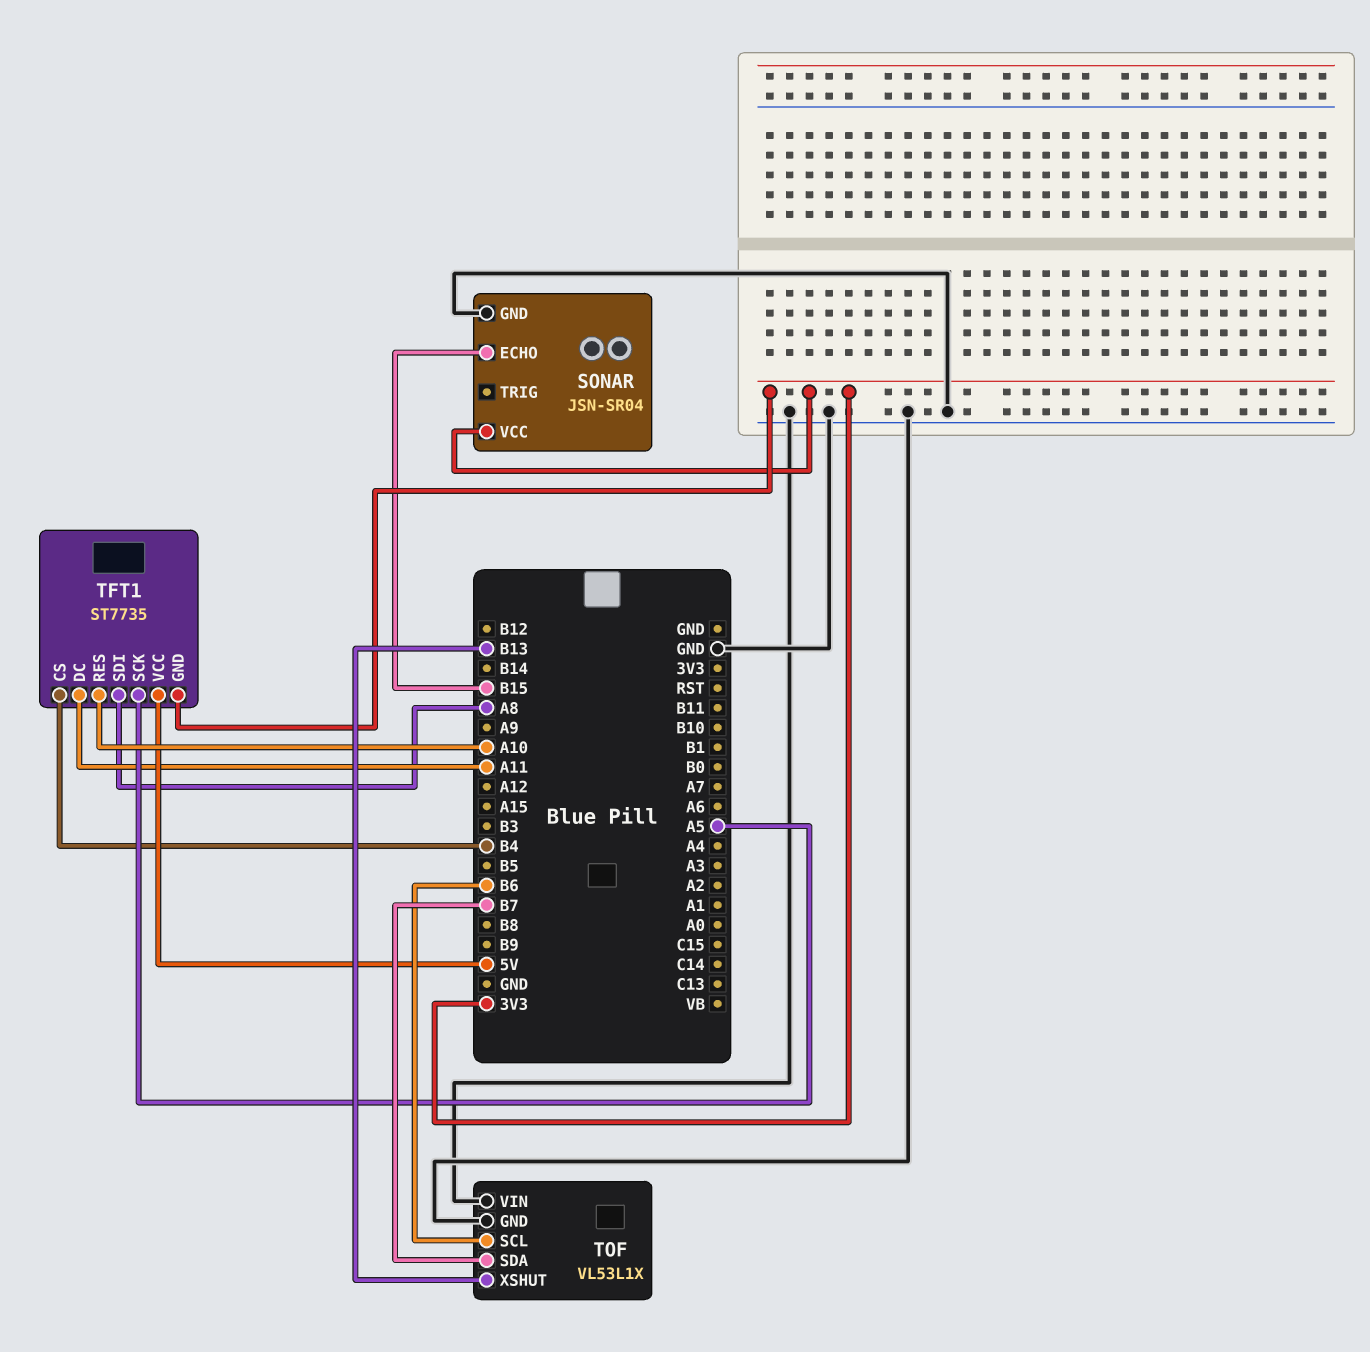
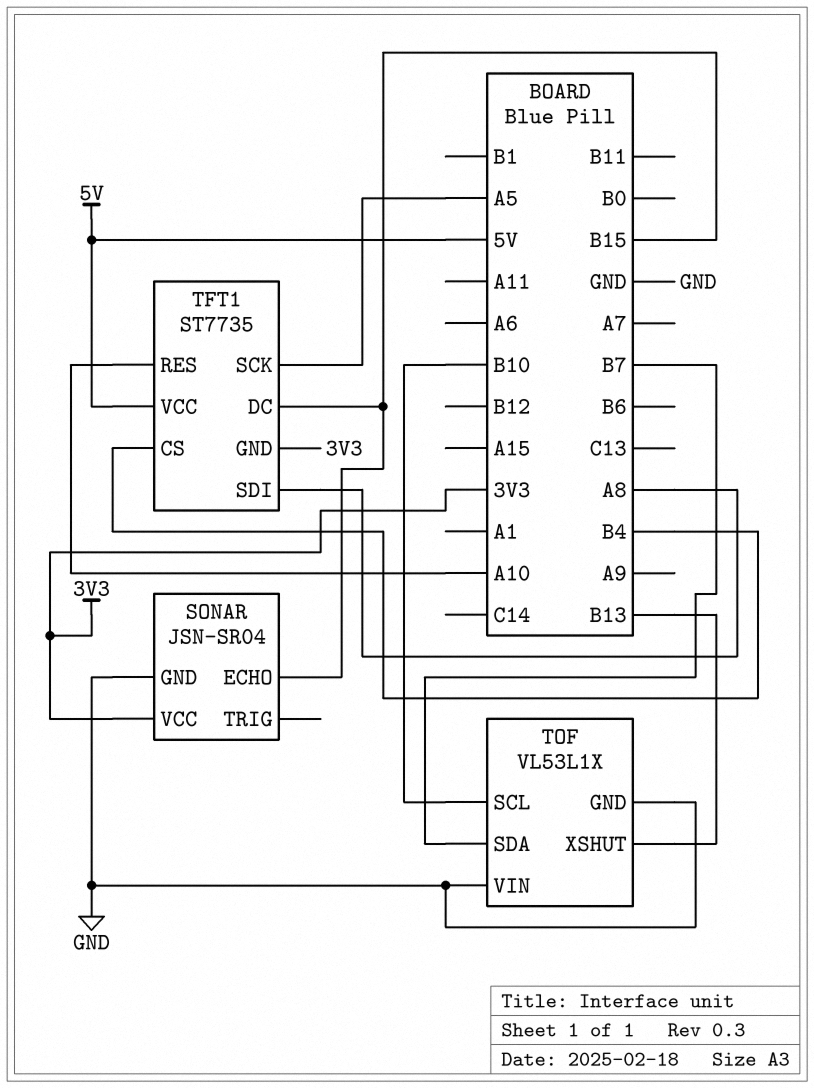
TFT1 pin DC: A11 -> B15
TOF pin SCL: B6 -> B10

